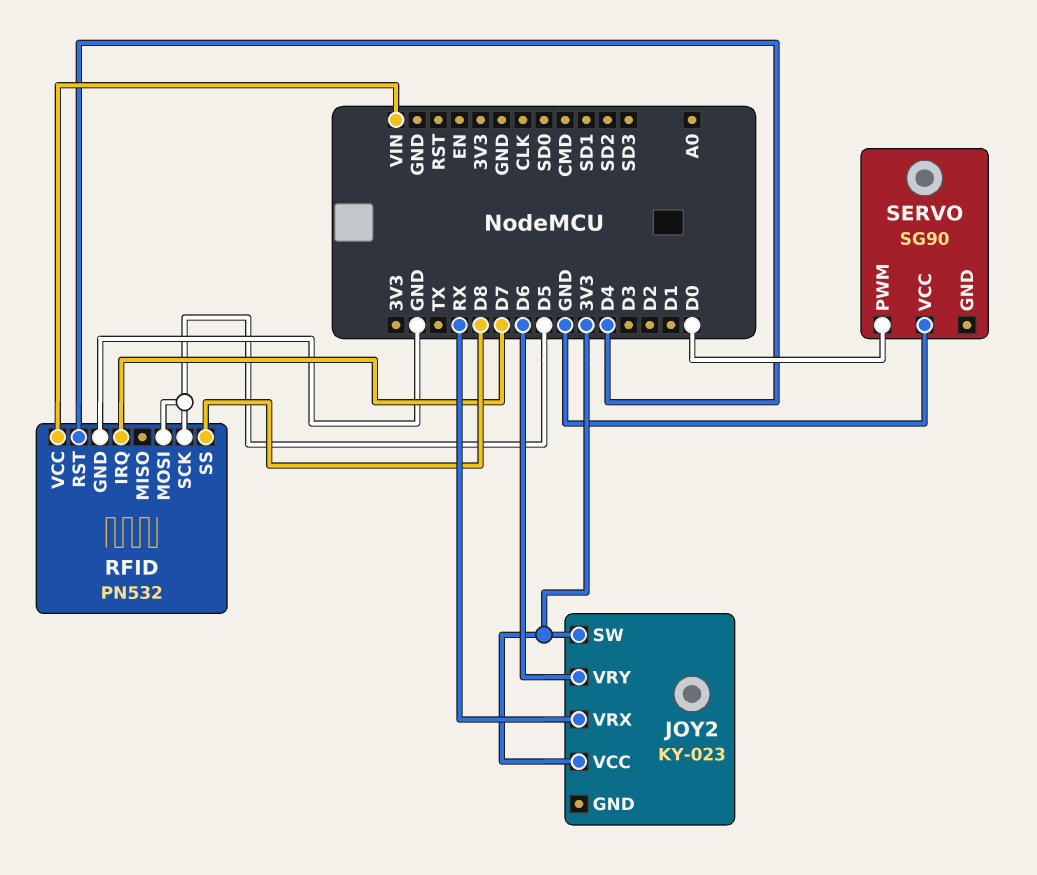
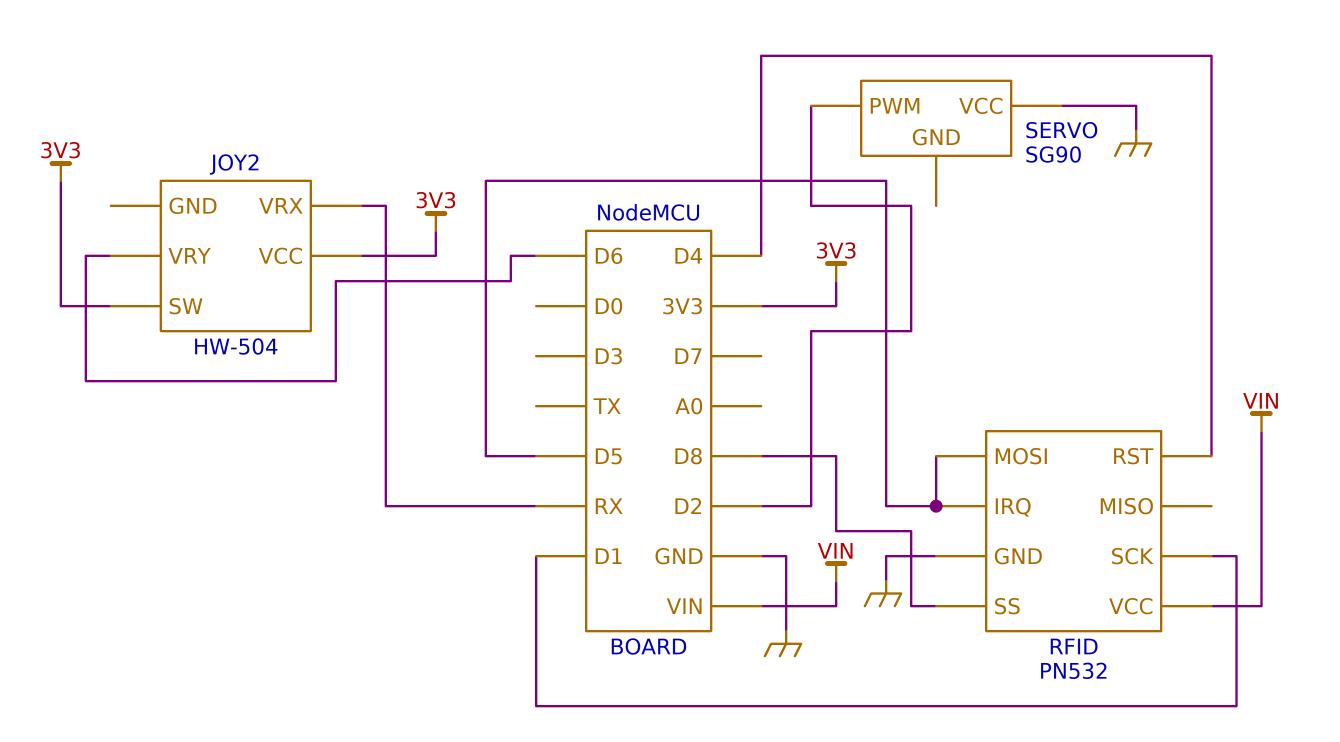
JOY2: KY-023 -> HW-504
RFID pin IRQ: D7 -> D5
RFID pin SCK: D5 -> D1
SERVO pin PWM: D0 -> D2

